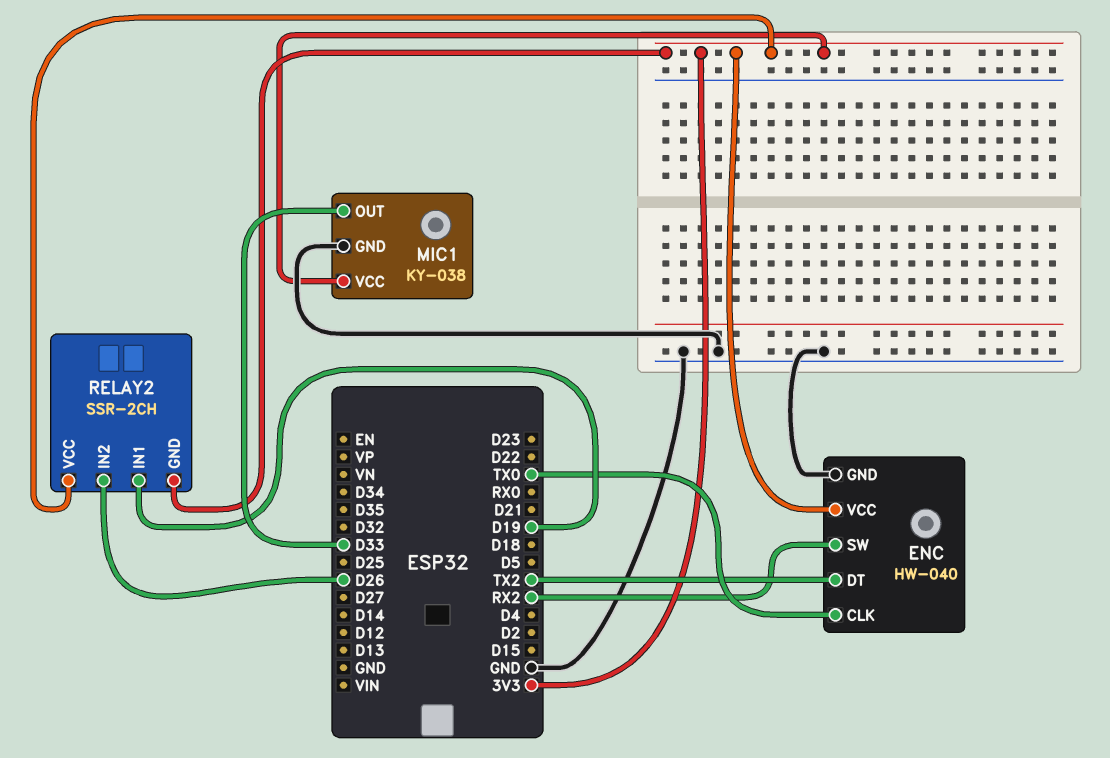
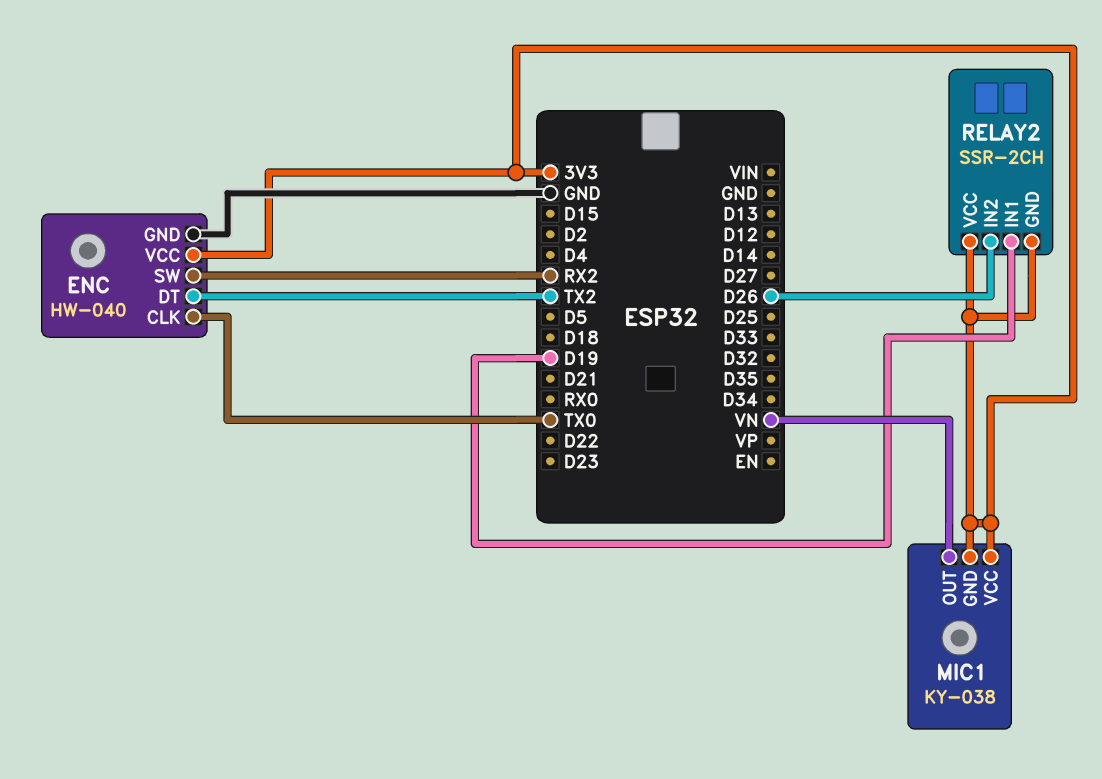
MIC1 pin GND: GND -> 3V3
MIC1 pin OUT: D33 -> VN

